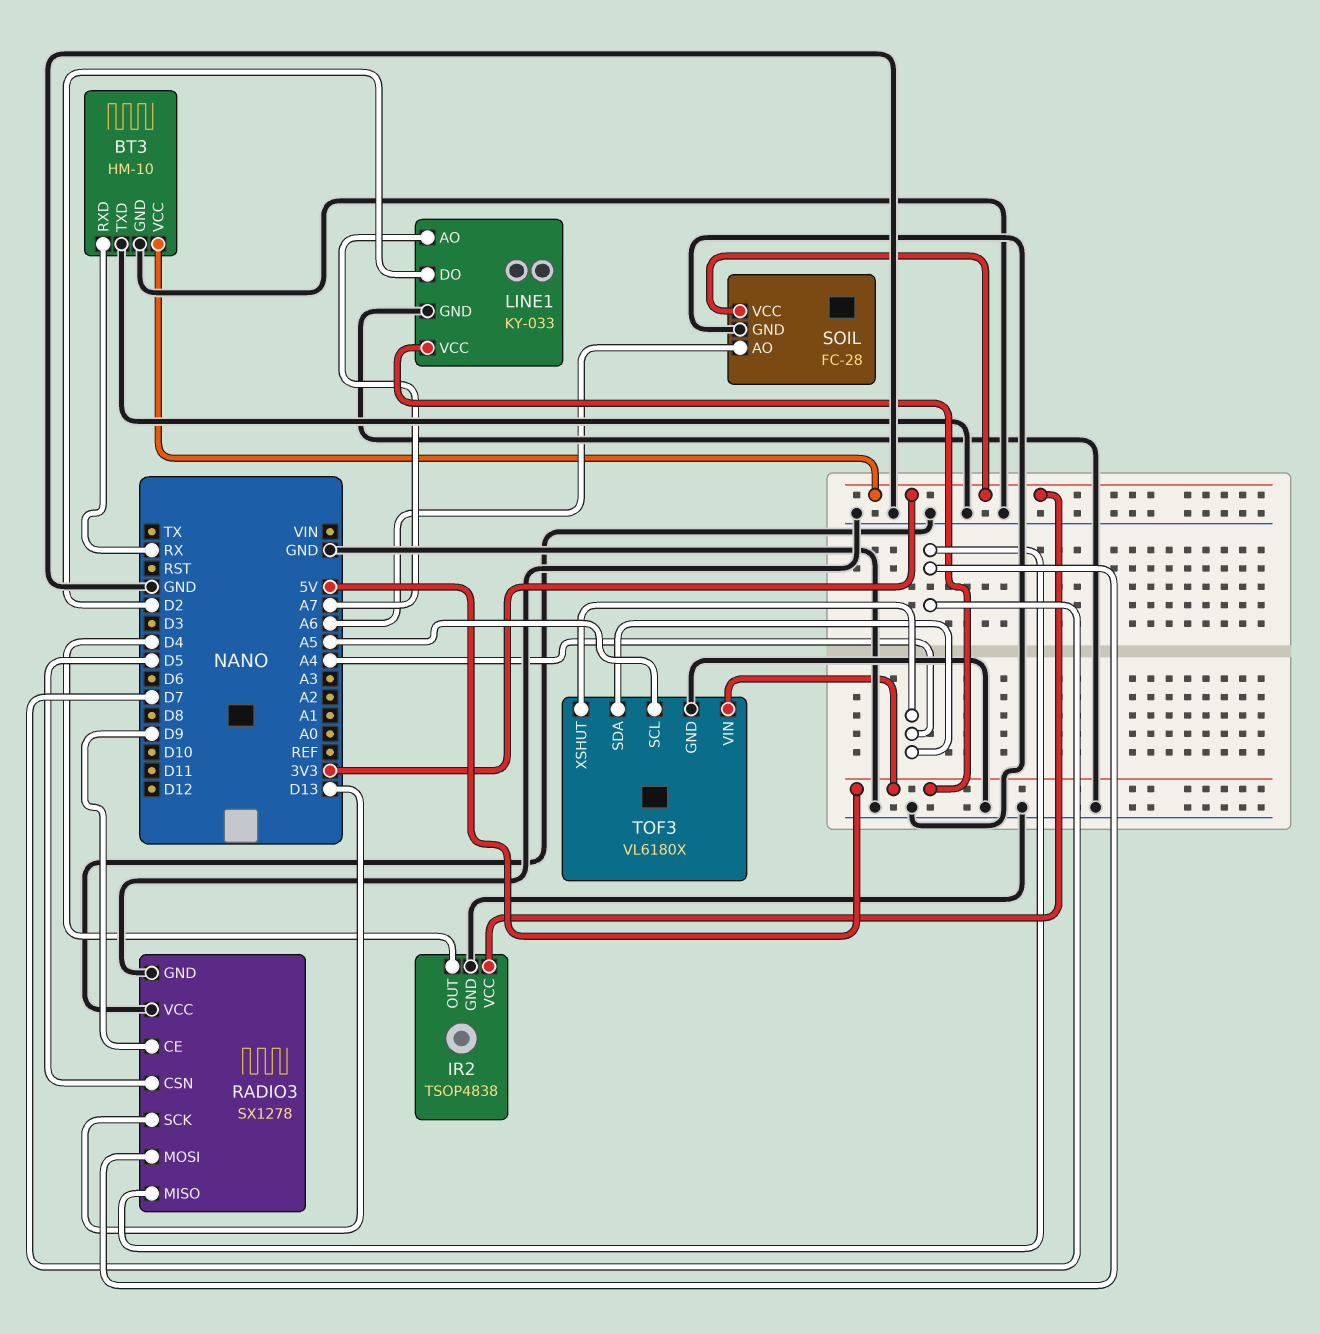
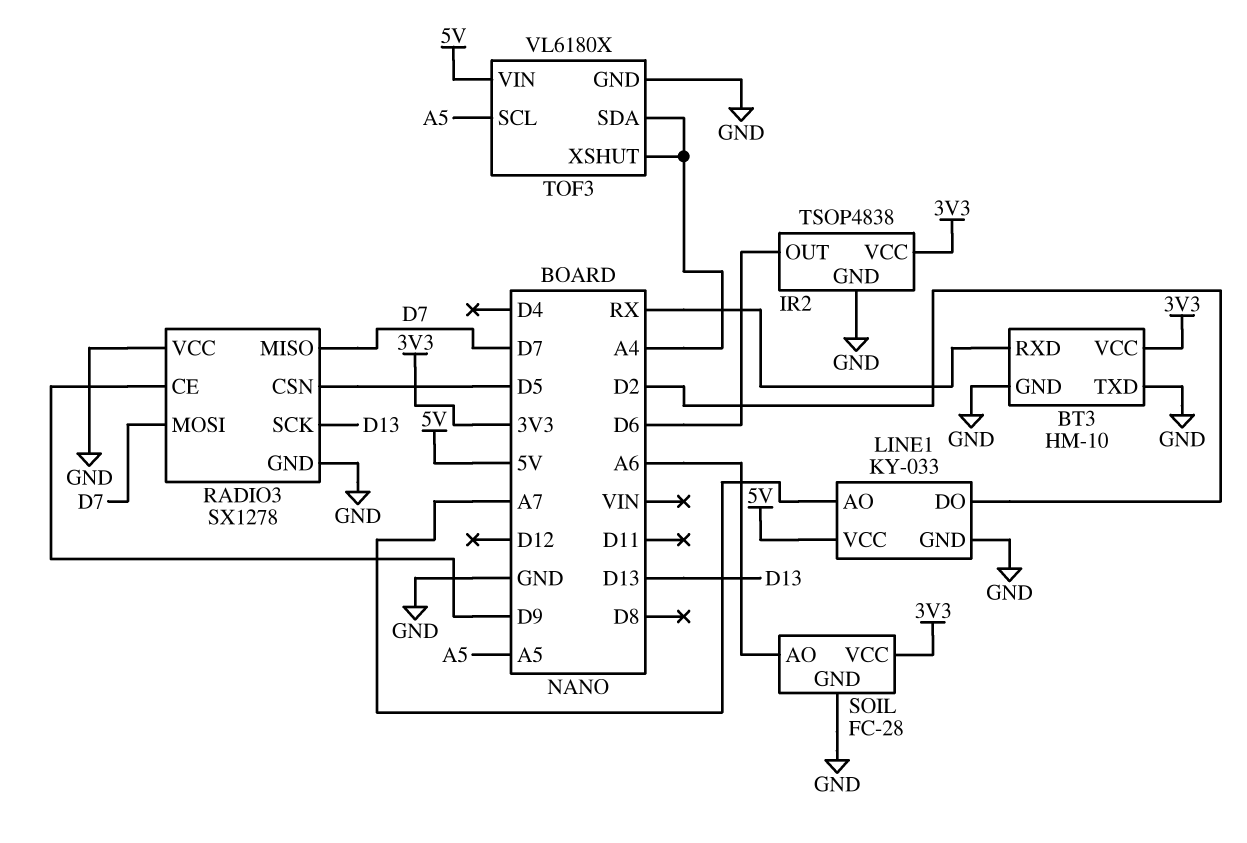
IR2 pin OUT: D4 -> D6

